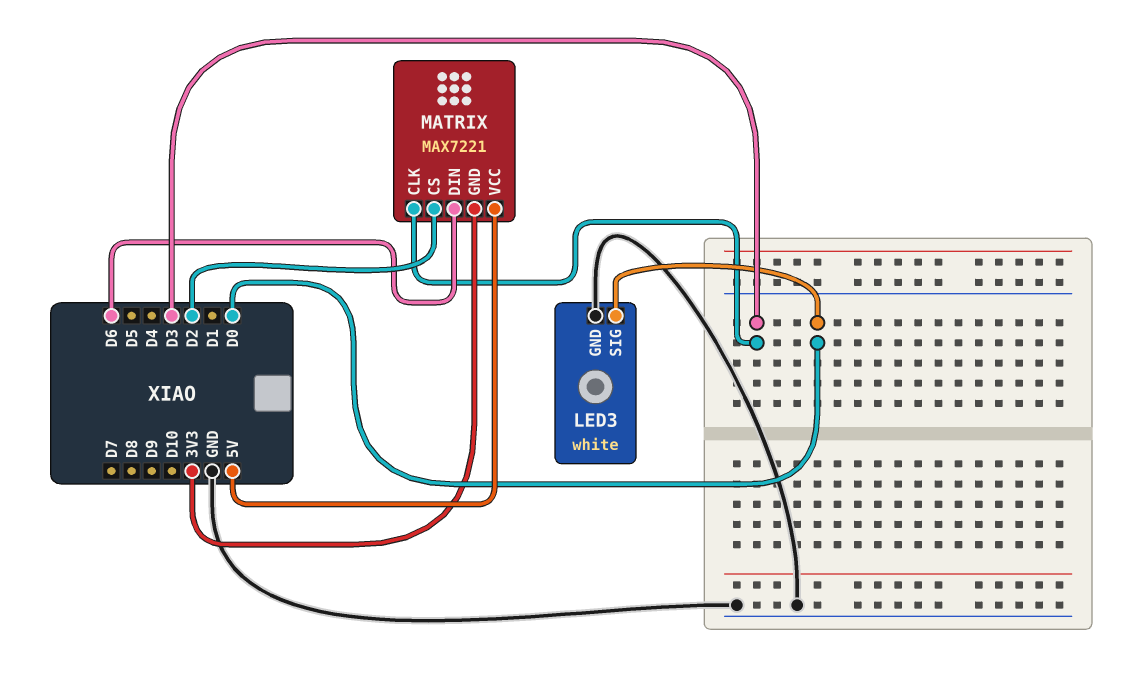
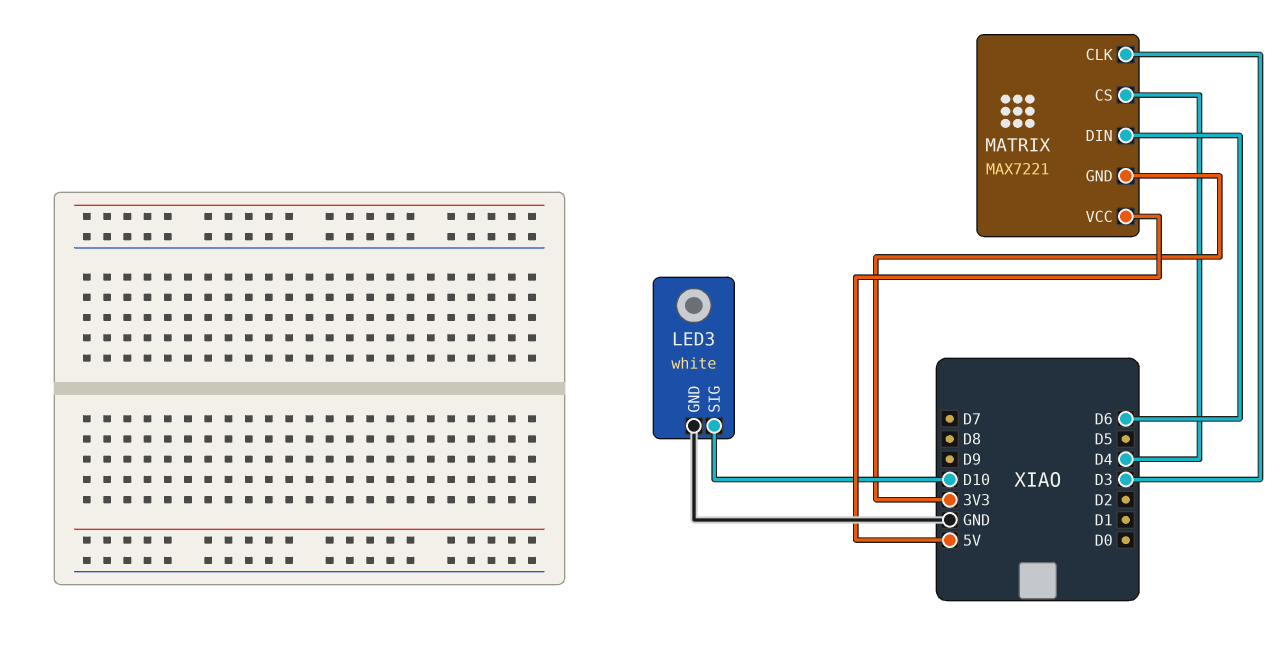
LED3 pin SIG: D0 -> D10
MATRIX pin CS: D2 -> D4

